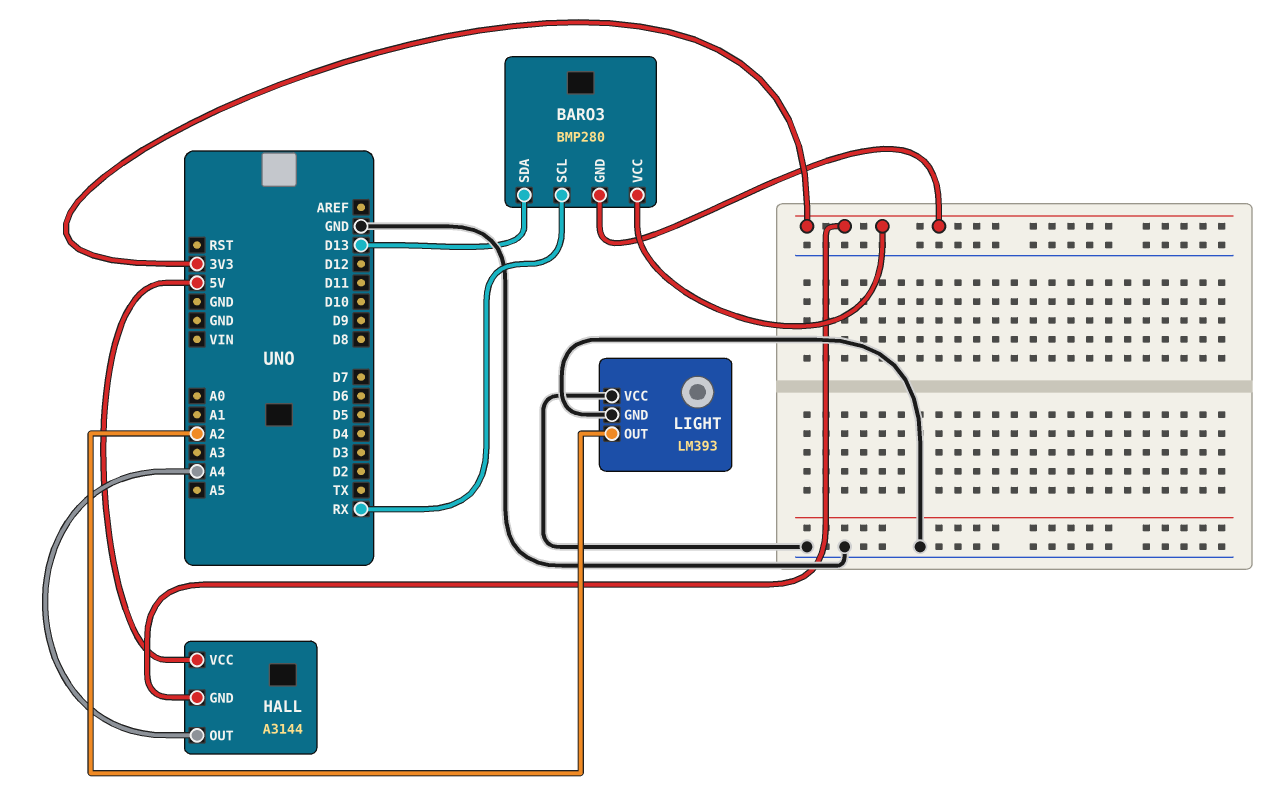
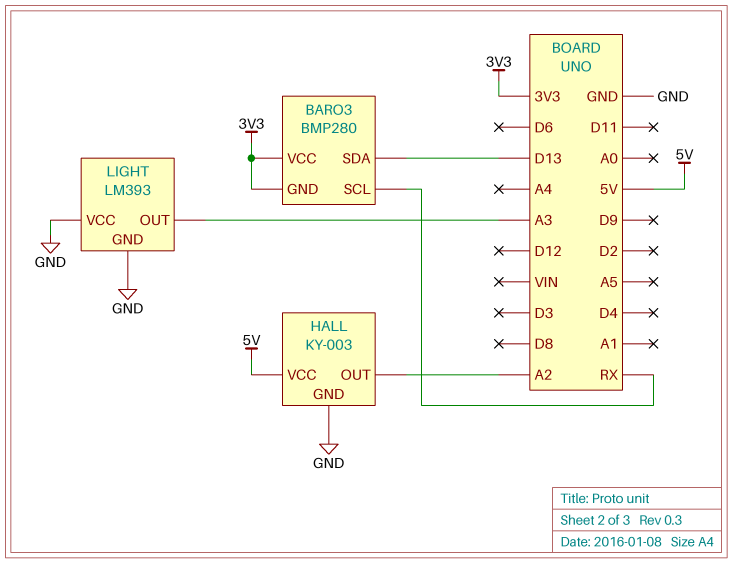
HALL: A3144 -> KY-003
HALL pin GND: 3V3 -> GND
HALL pin OUT: A4 -> A2
LIGHT pin OUT: A2 -> A3

